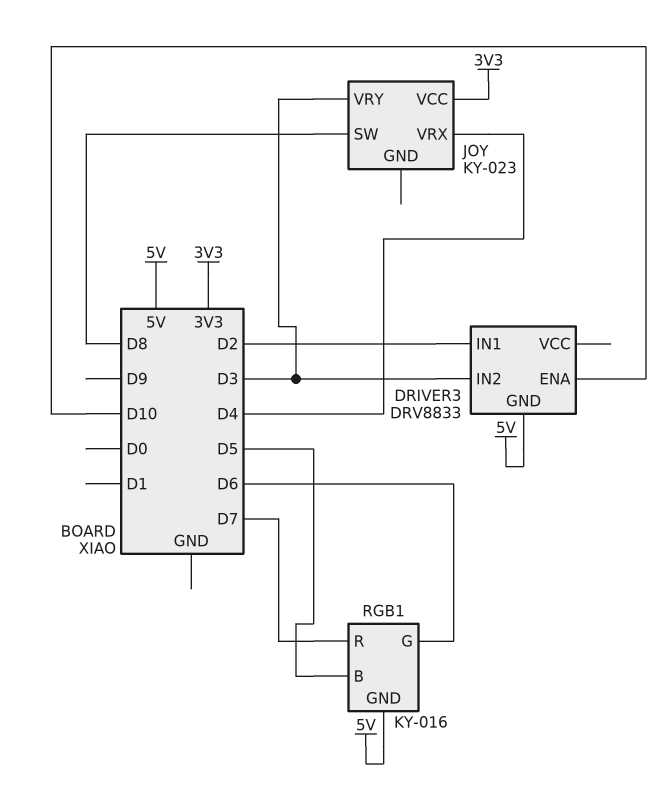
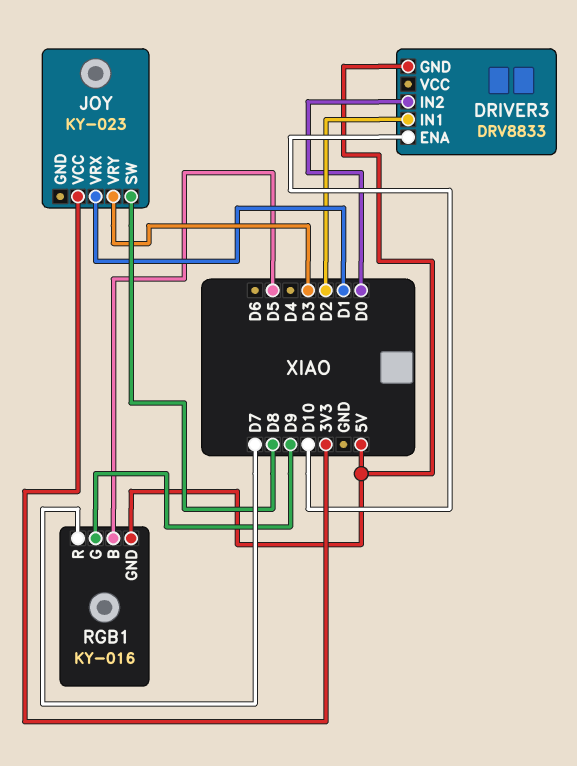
DRIVER3 pin IN2: D3 -> D0
JOY pin VRX: D4 -> D1
RGB1 pin G: D6 -> D9

